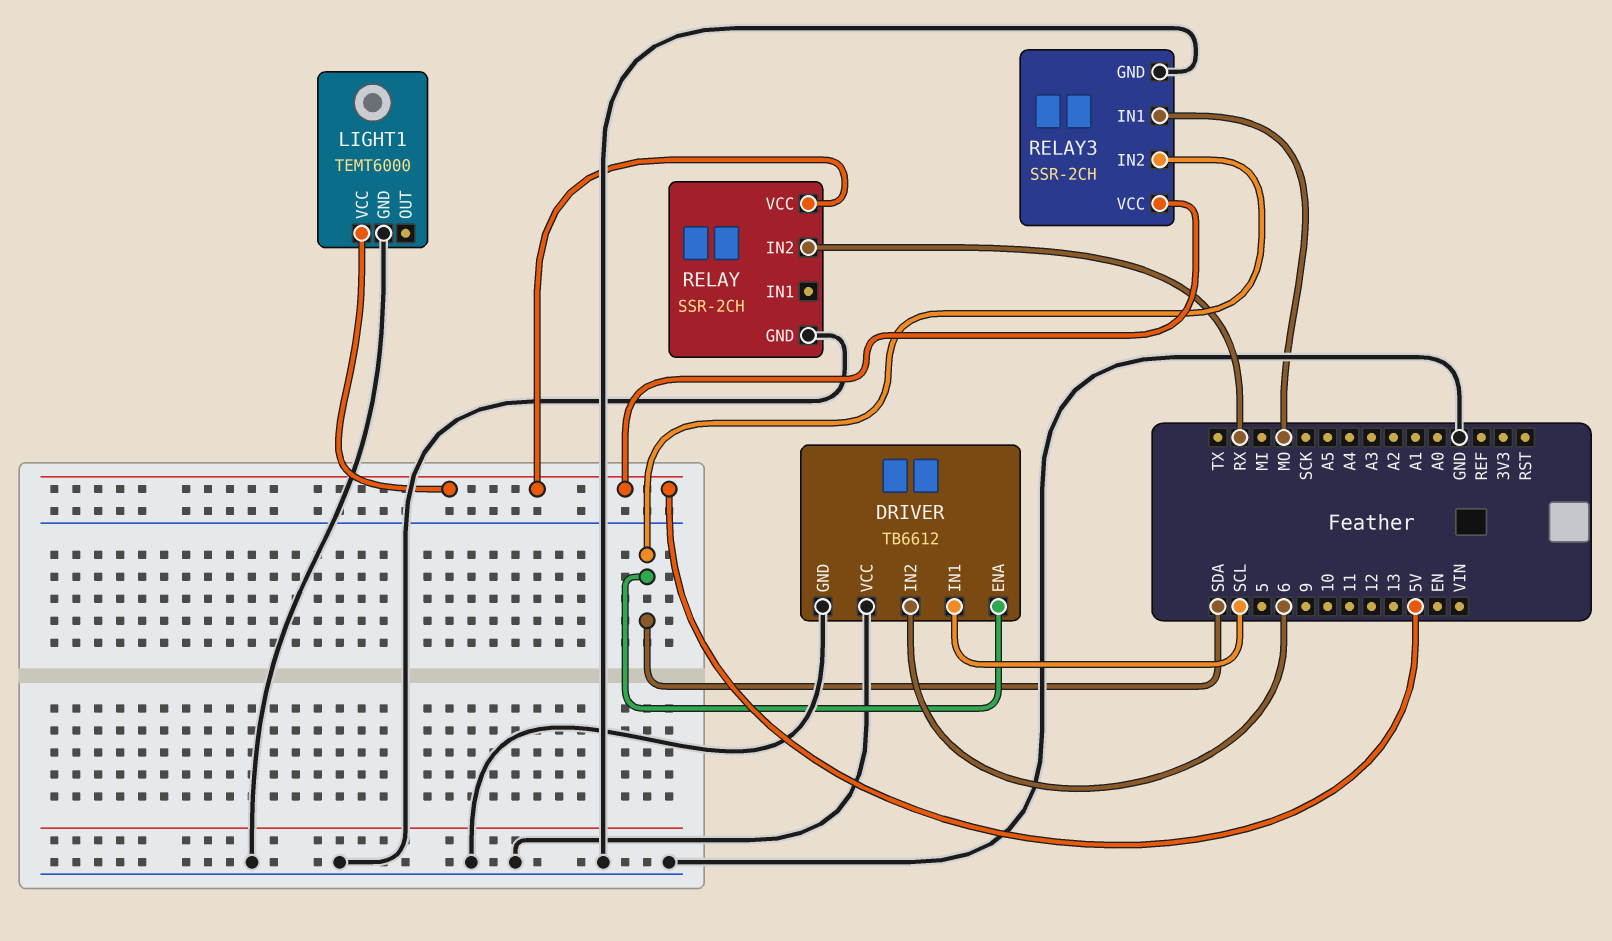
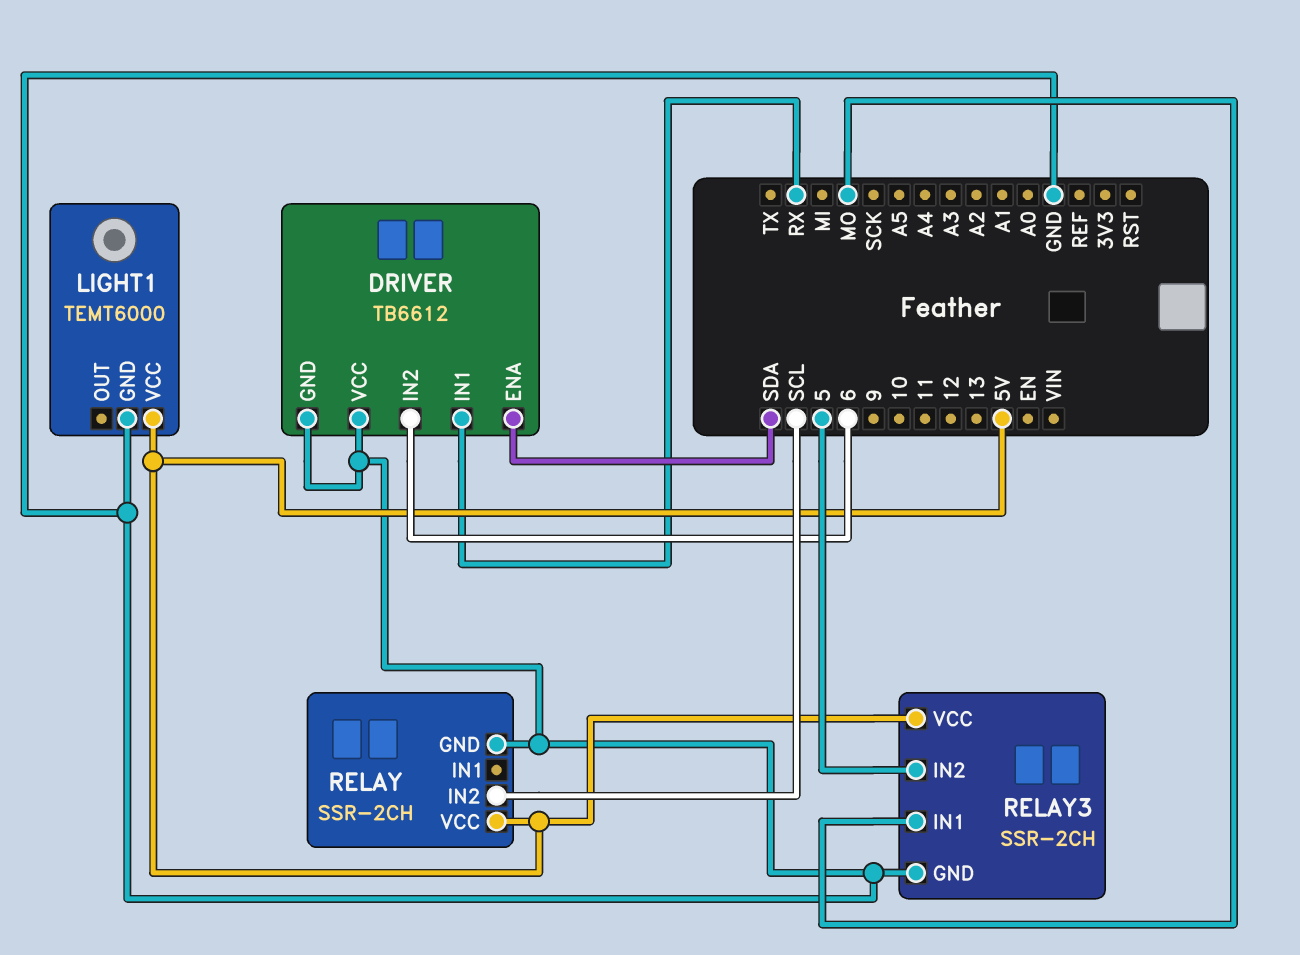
DRIVER pin IN1: SCL -> RX
RELAY pin IN2: RX -> SCL
RELAY3 pin IN2: SDA -> 5

